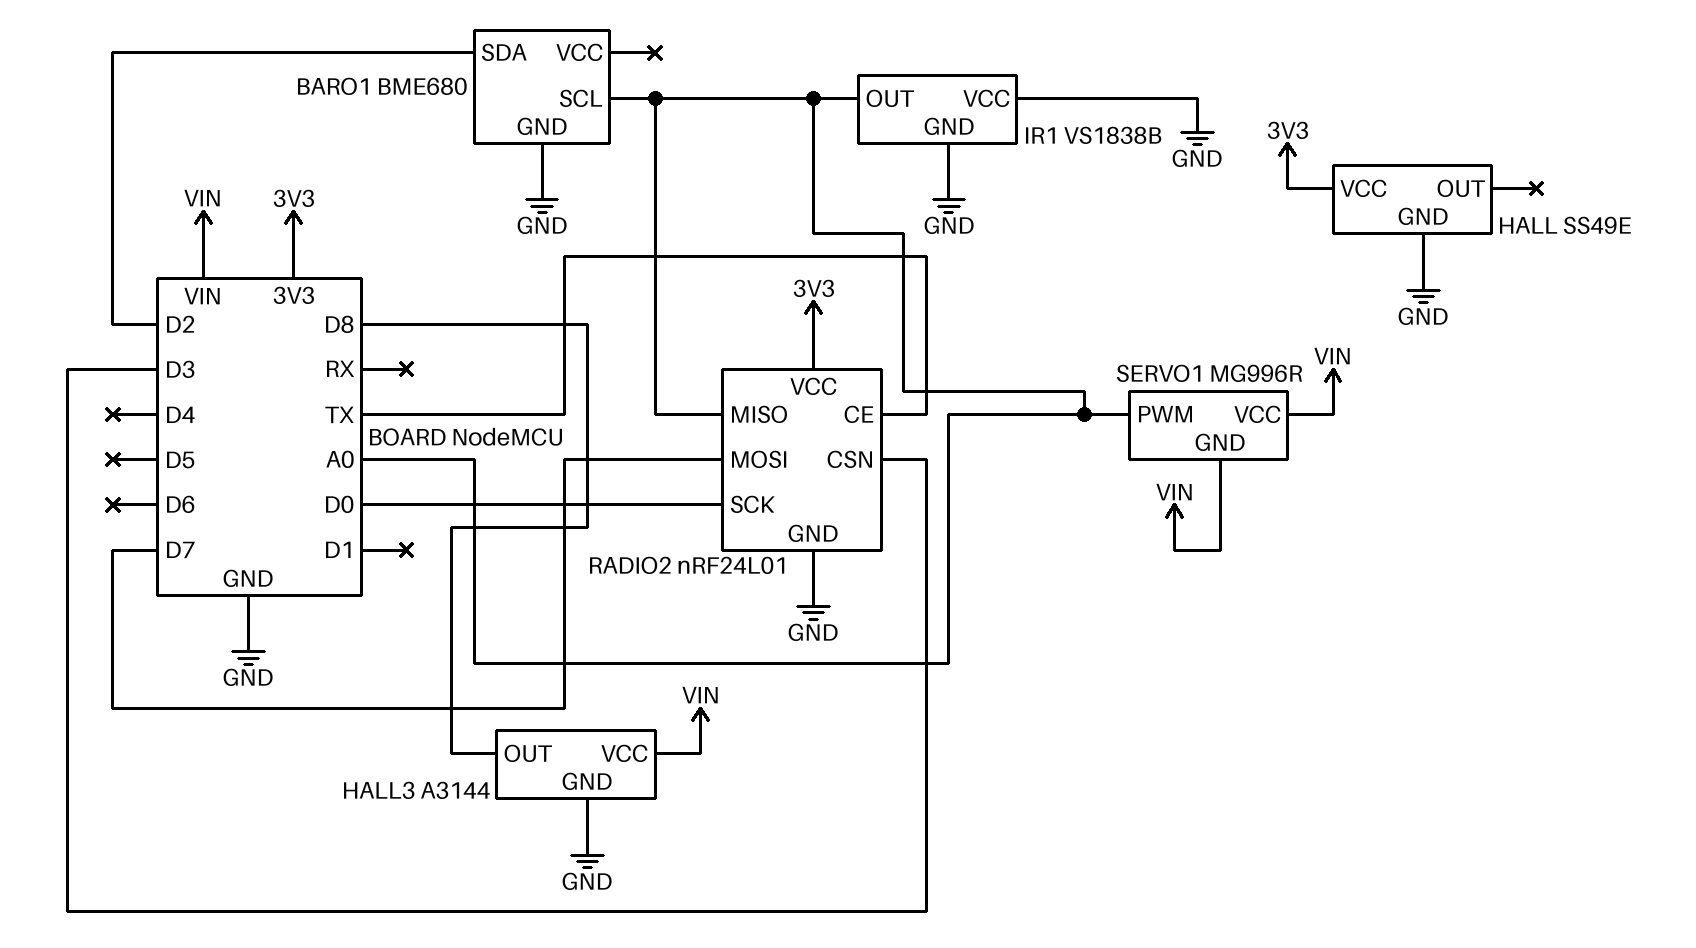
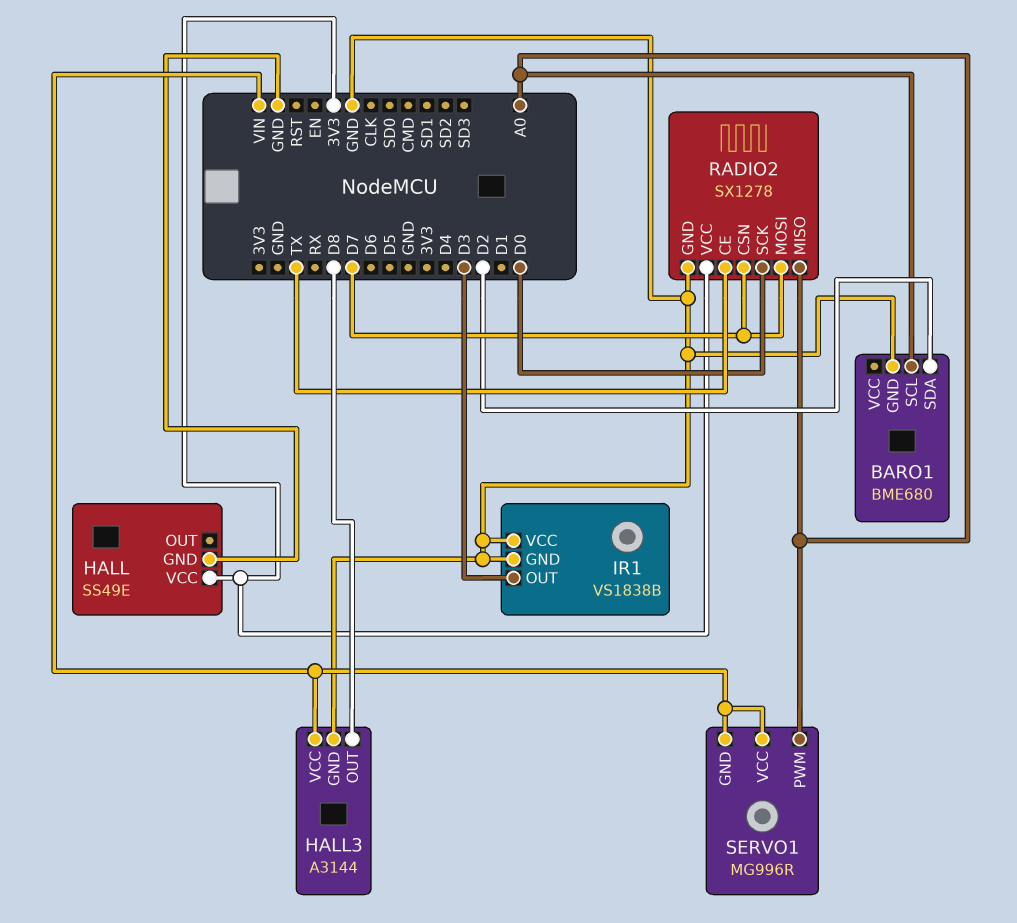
IR1 pin OUT: A0 -> D3
RADIO2: nRF24L01 -> SX1278
RADIO2 pin CSN: D3 -> D7

